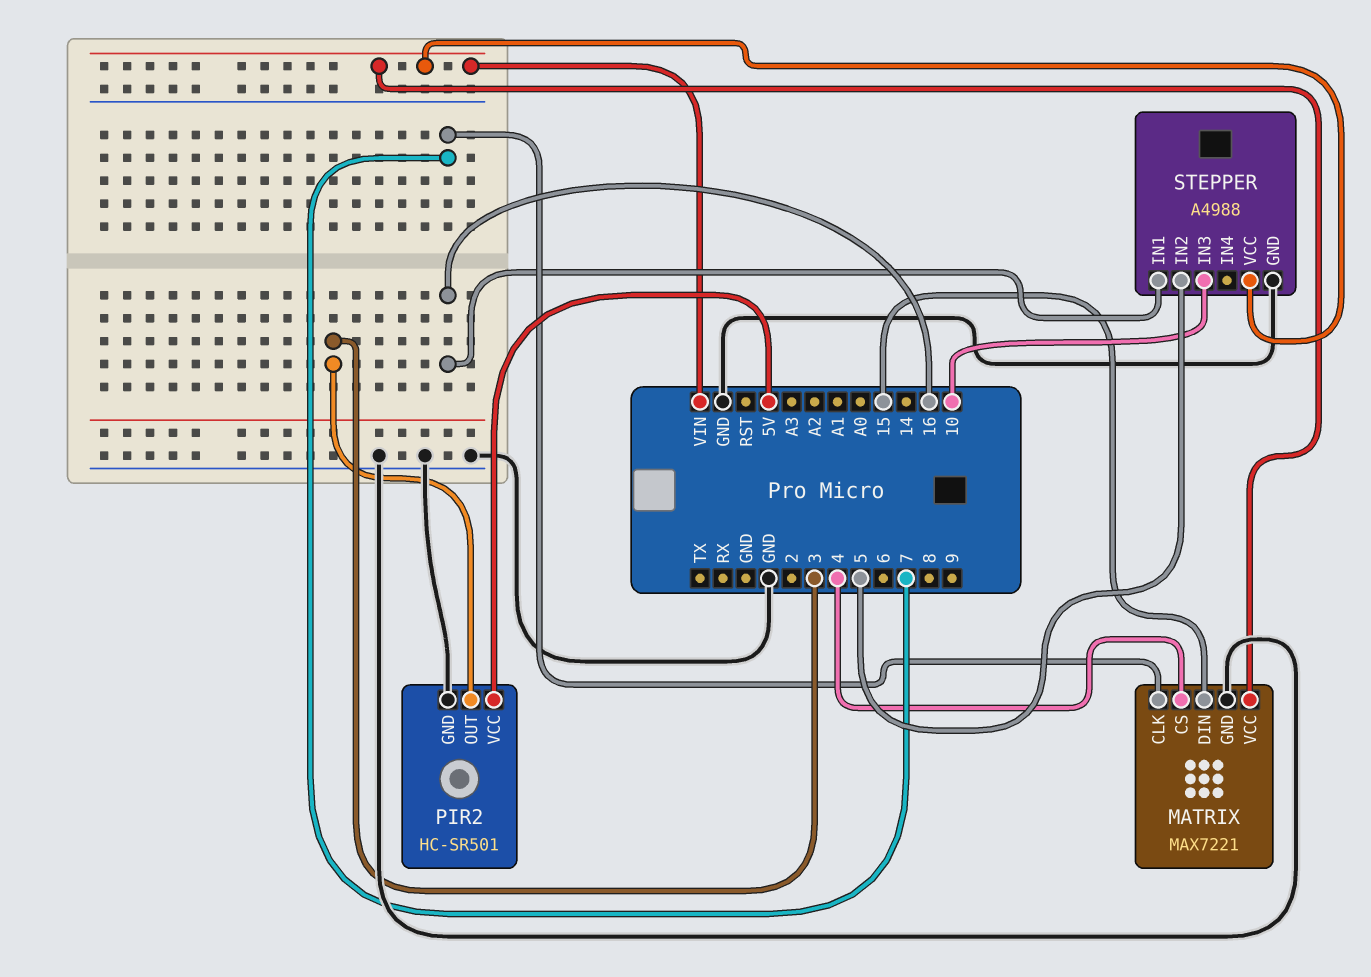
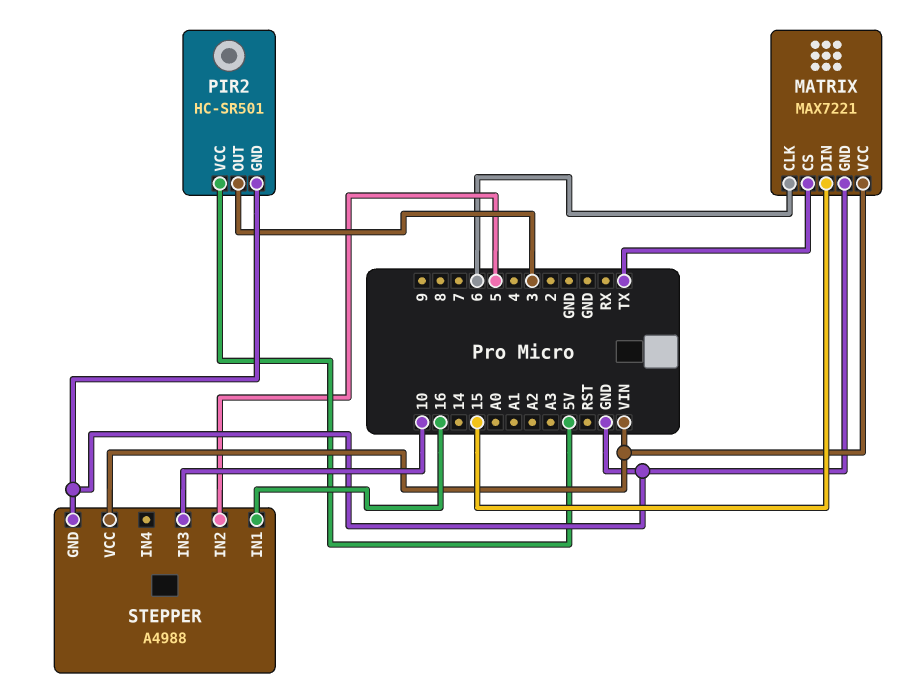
MATRIX pin CLK: 7 -> 6
MATRIX pin CS: 4 -> TX

